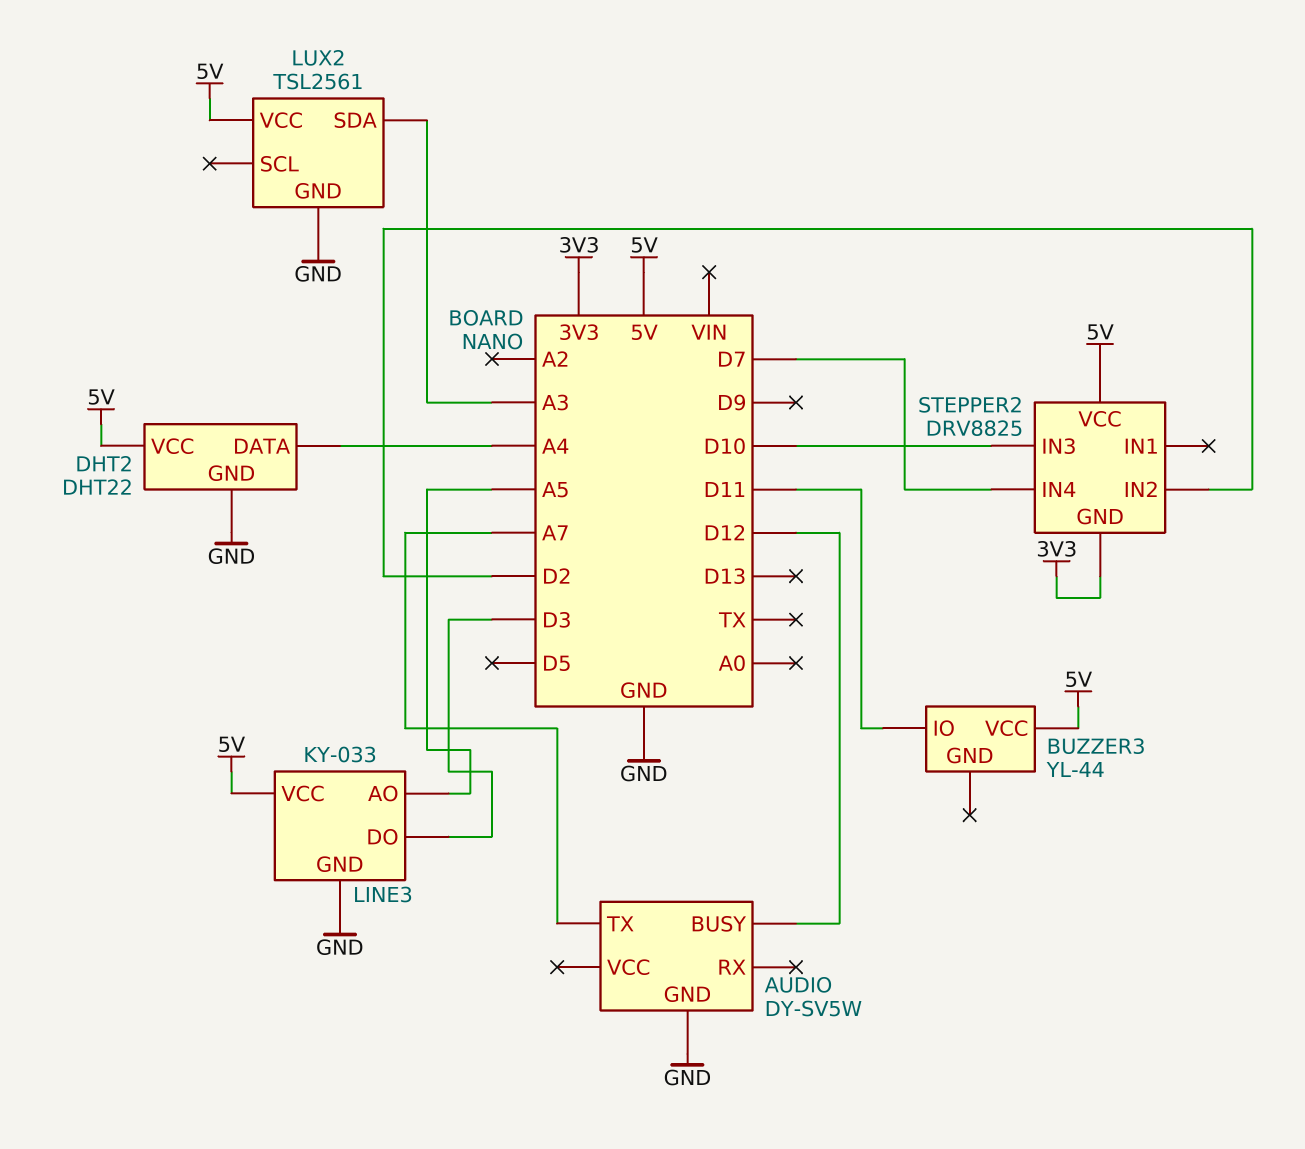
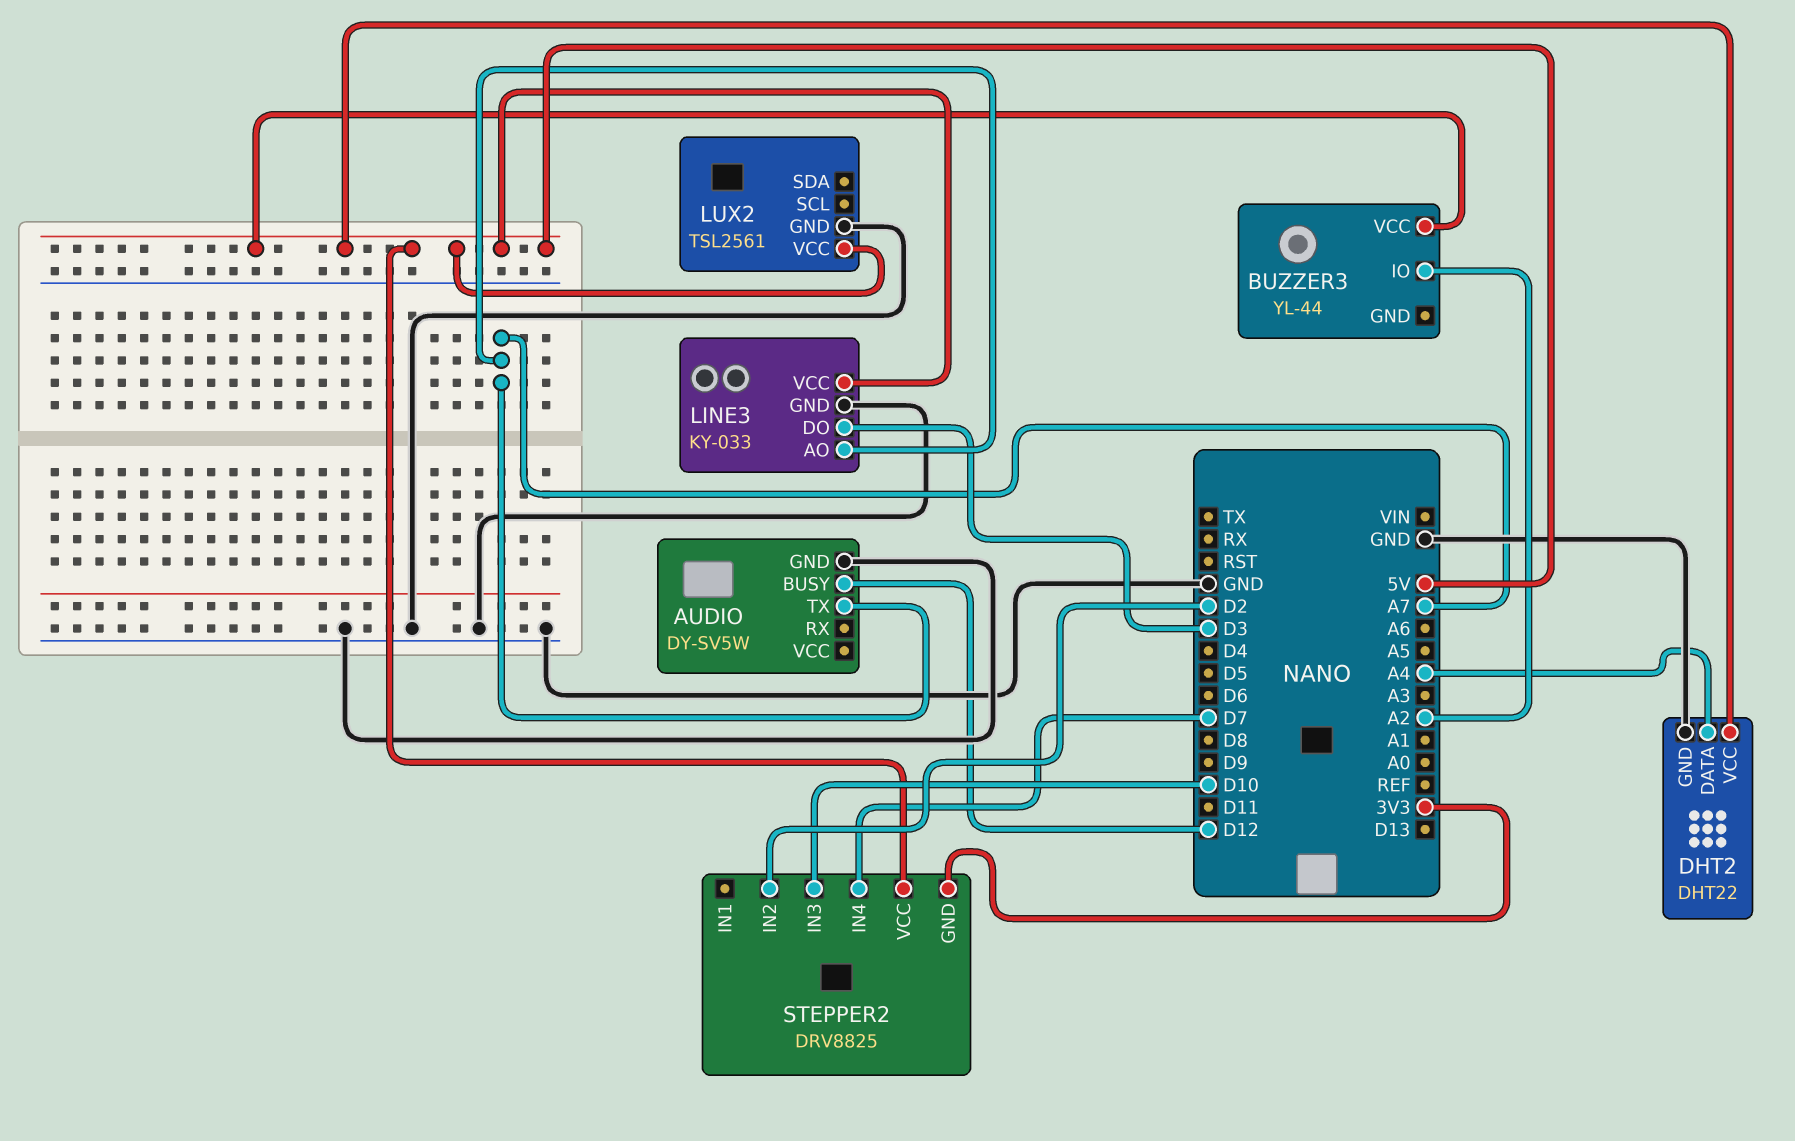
BUZZER3 pin IO: D11 -> A2
LINE3 pin AO: A5 -> A7
LUX2 pin SDA: A3 -> none

